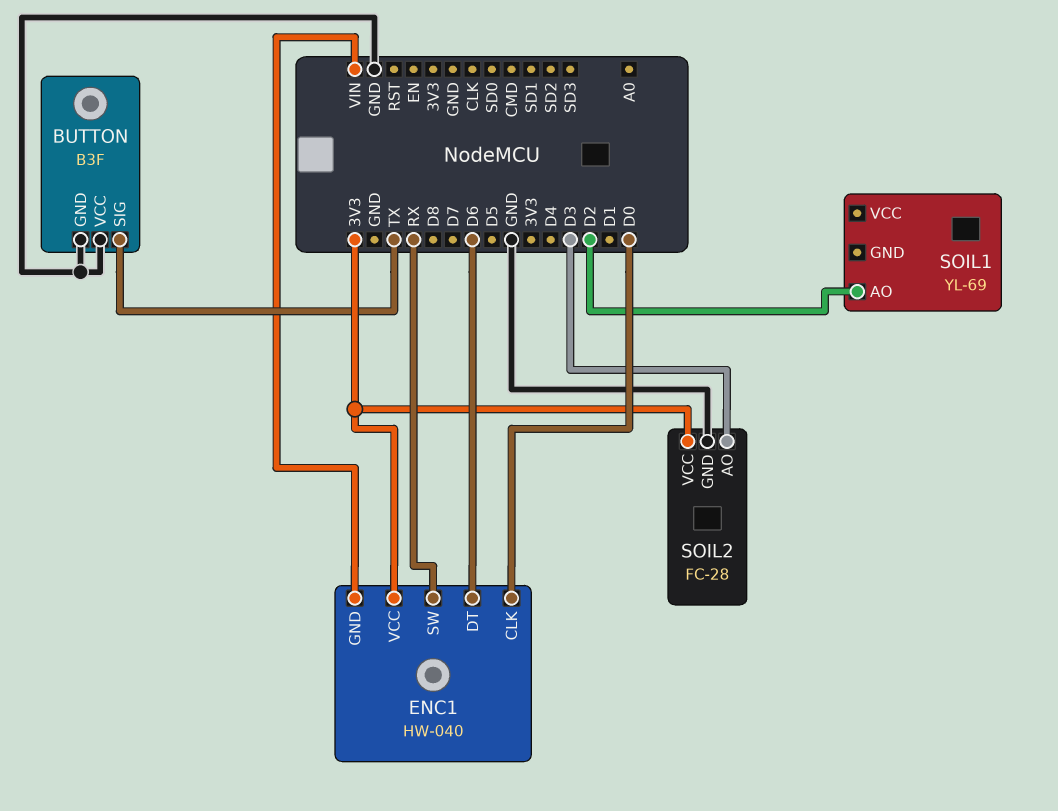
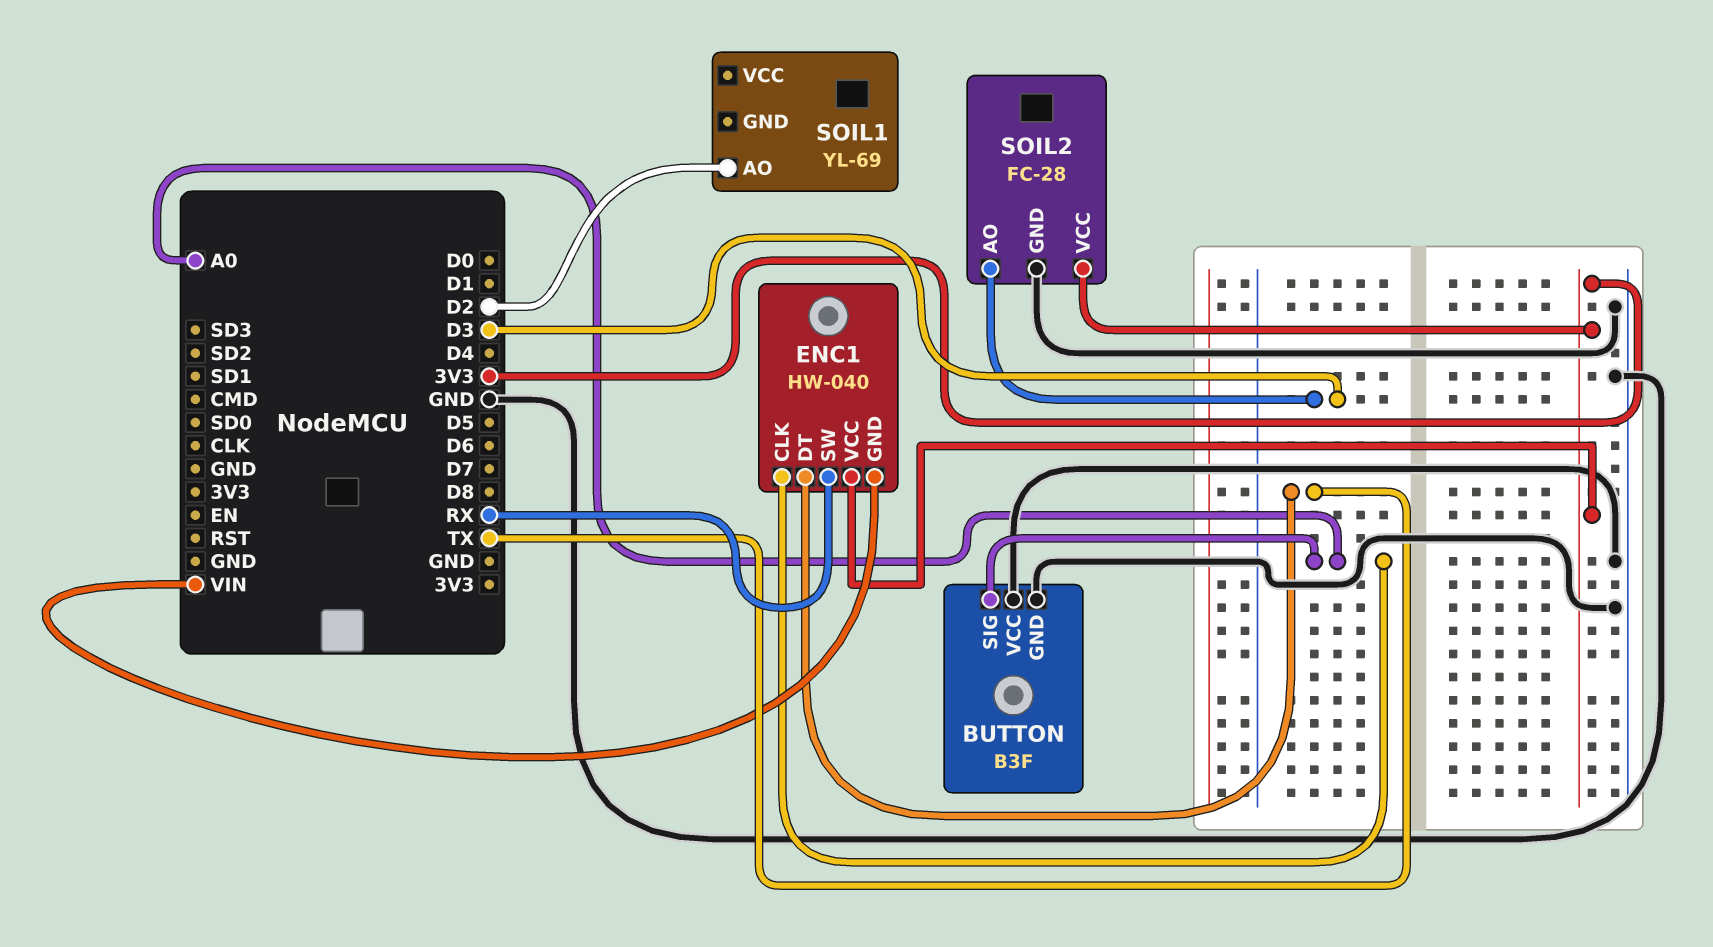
BUTTON pin SIG: TX -> A0
ENC1 pin CLK: D0 -> A0
ENC1 pin DT: D6 -> TX

